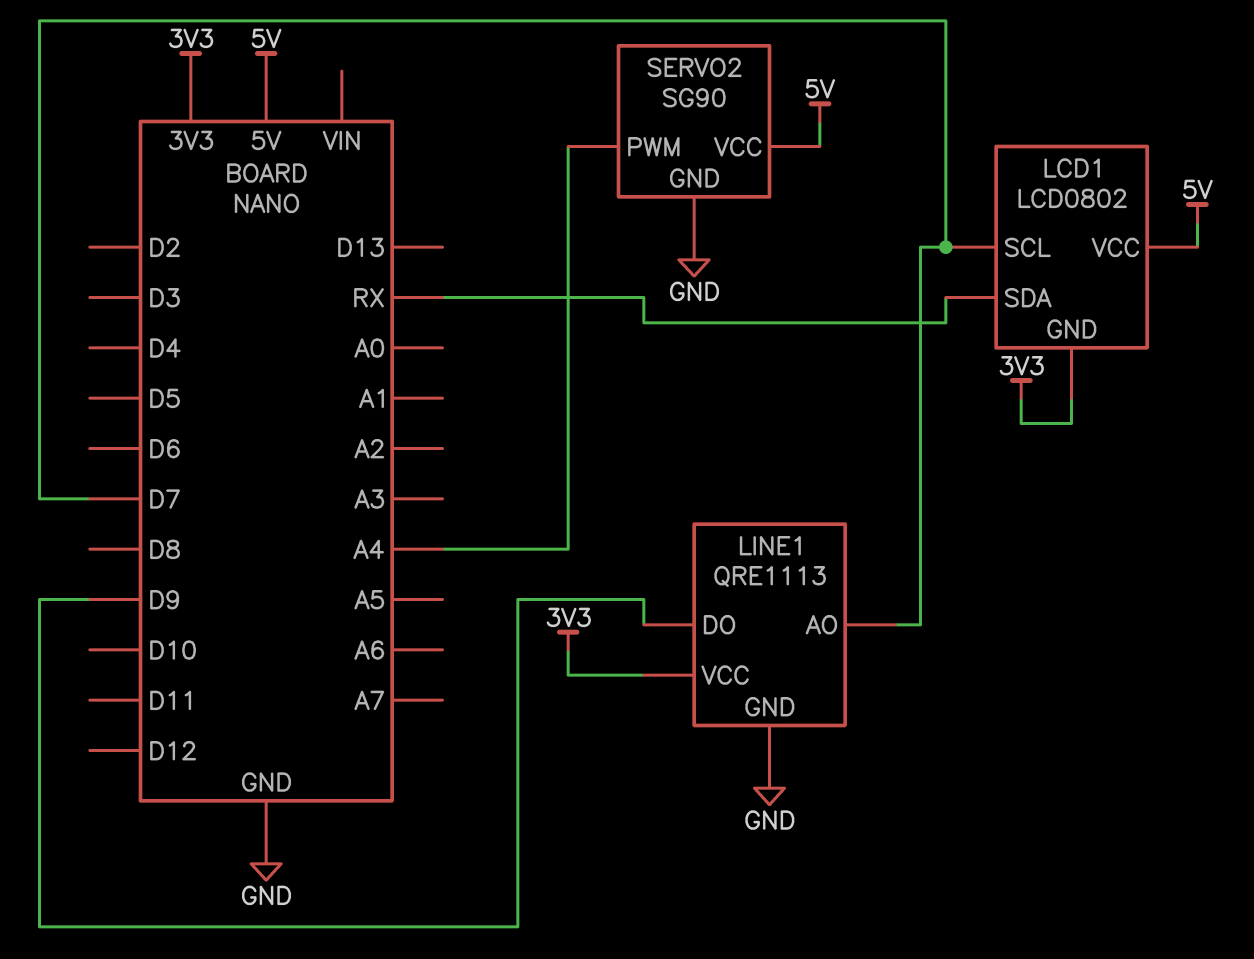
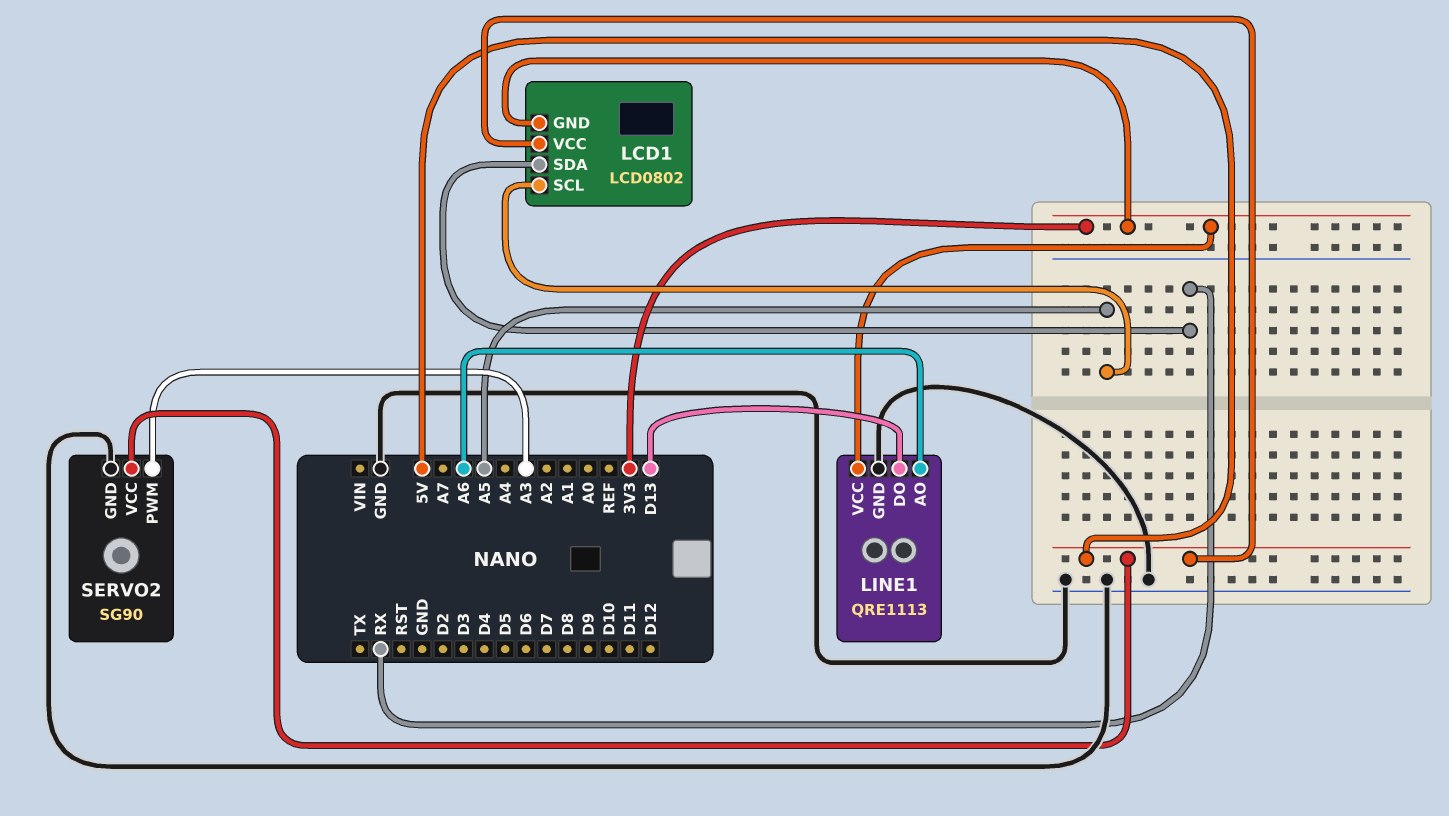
LCD1 pin SCL: D7 -> A5
LINE1 pin AO: D7 -> A6
LINE1 pin DO: D9 -> D13
SERVO2 pin PWM: A4 -> A3

